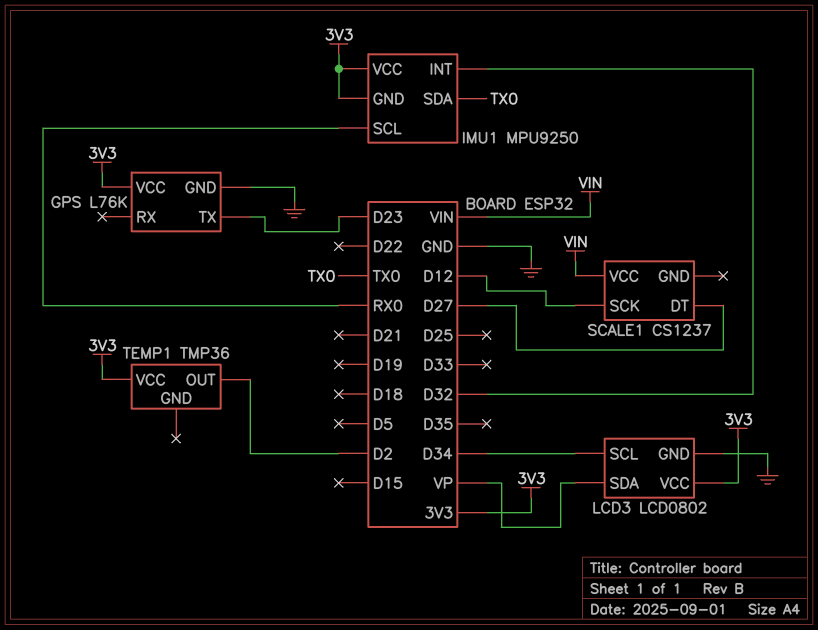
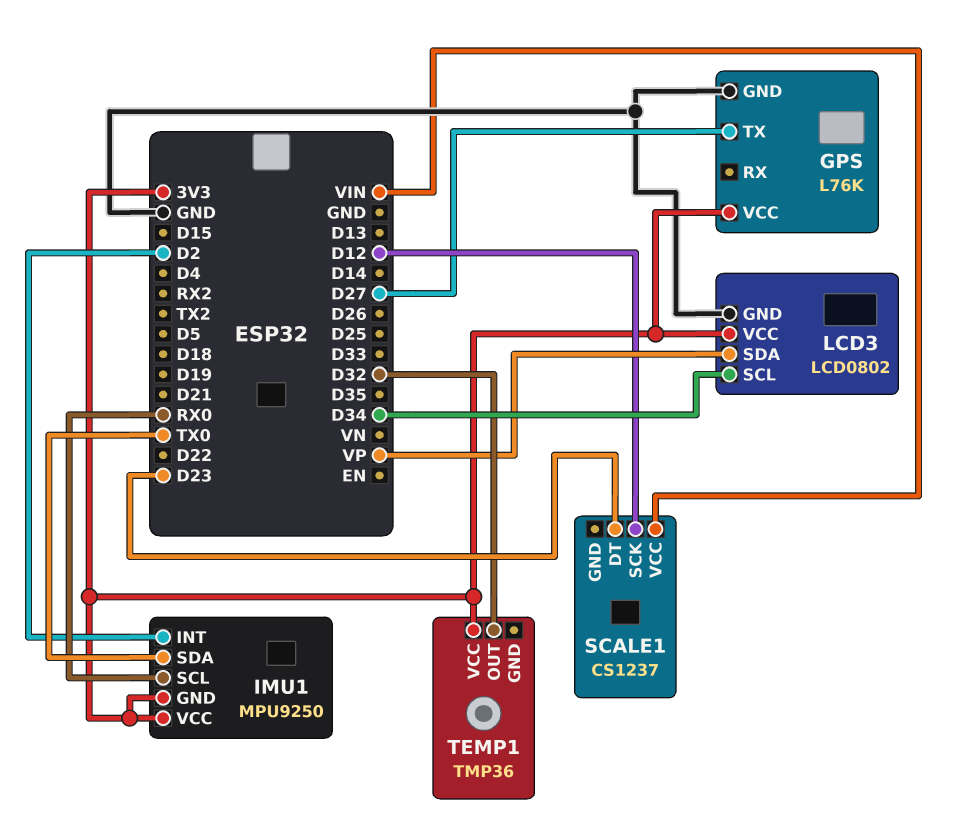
GPS pin TX: D23 -> D27
IMU1 pin INT: D32 -> D2
SCALE1 pin DT: D27 -> D23
TEMP1 pin OUT: D2 -> D32

